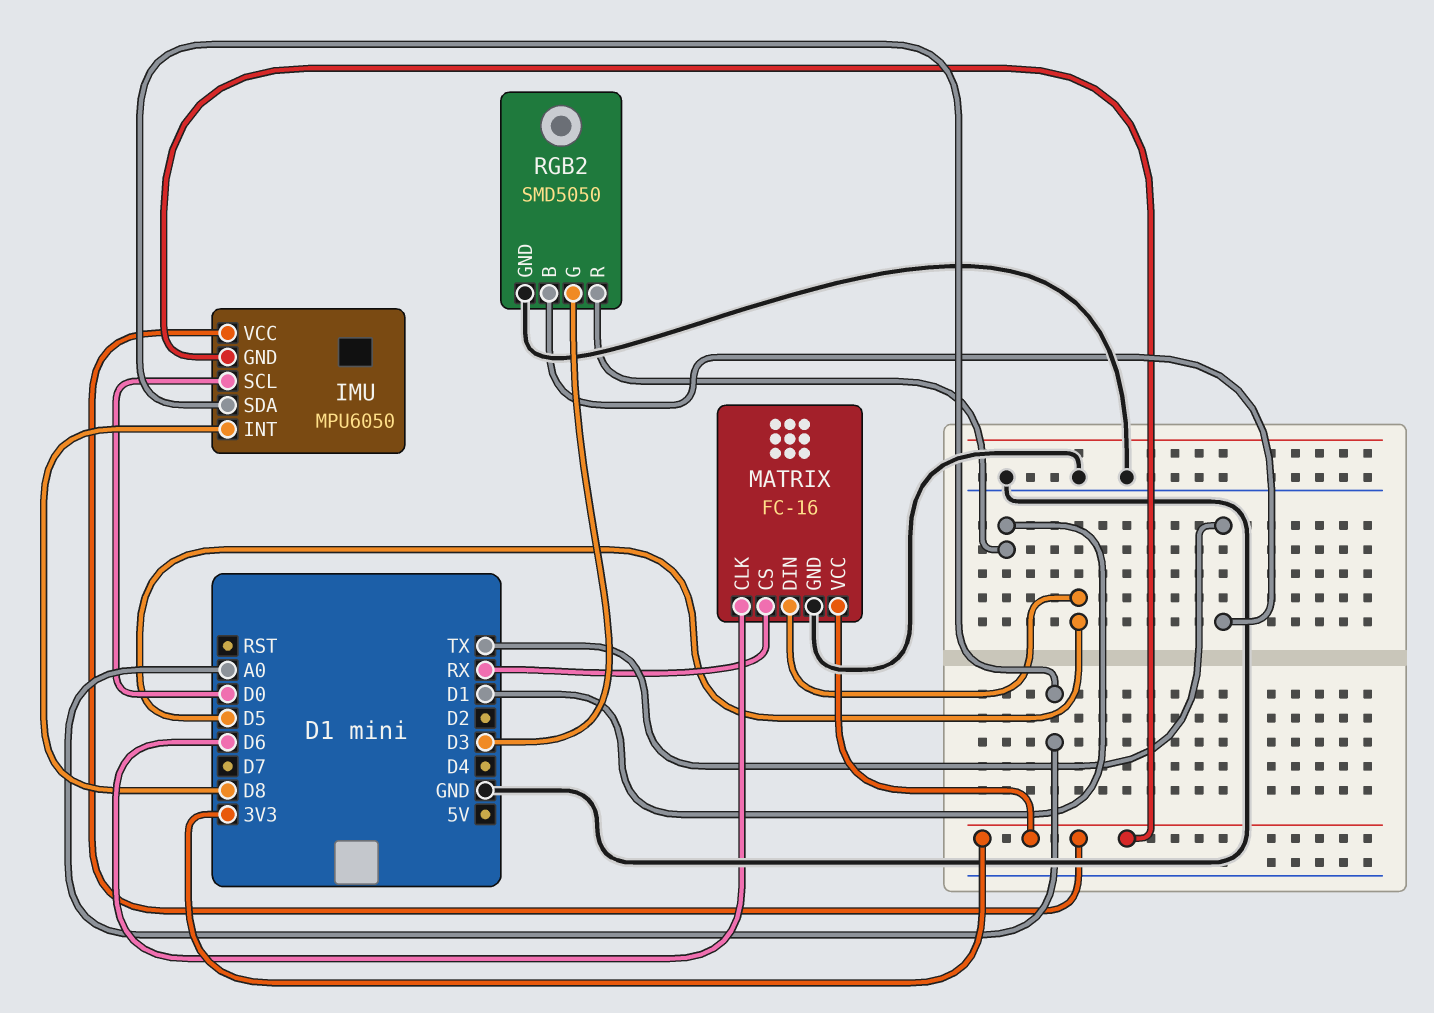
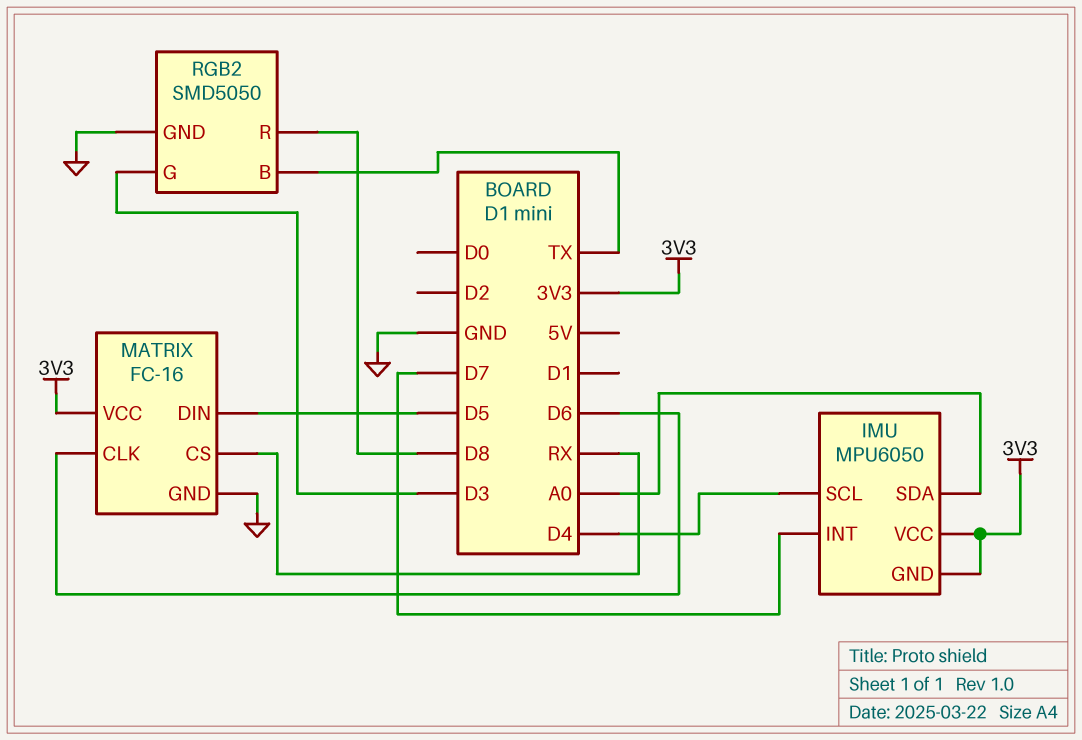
IMU pin INT: D8 -> D7
IMU pin SCL: D0 -> D4
RGB2 pin R: D1 -> D8

